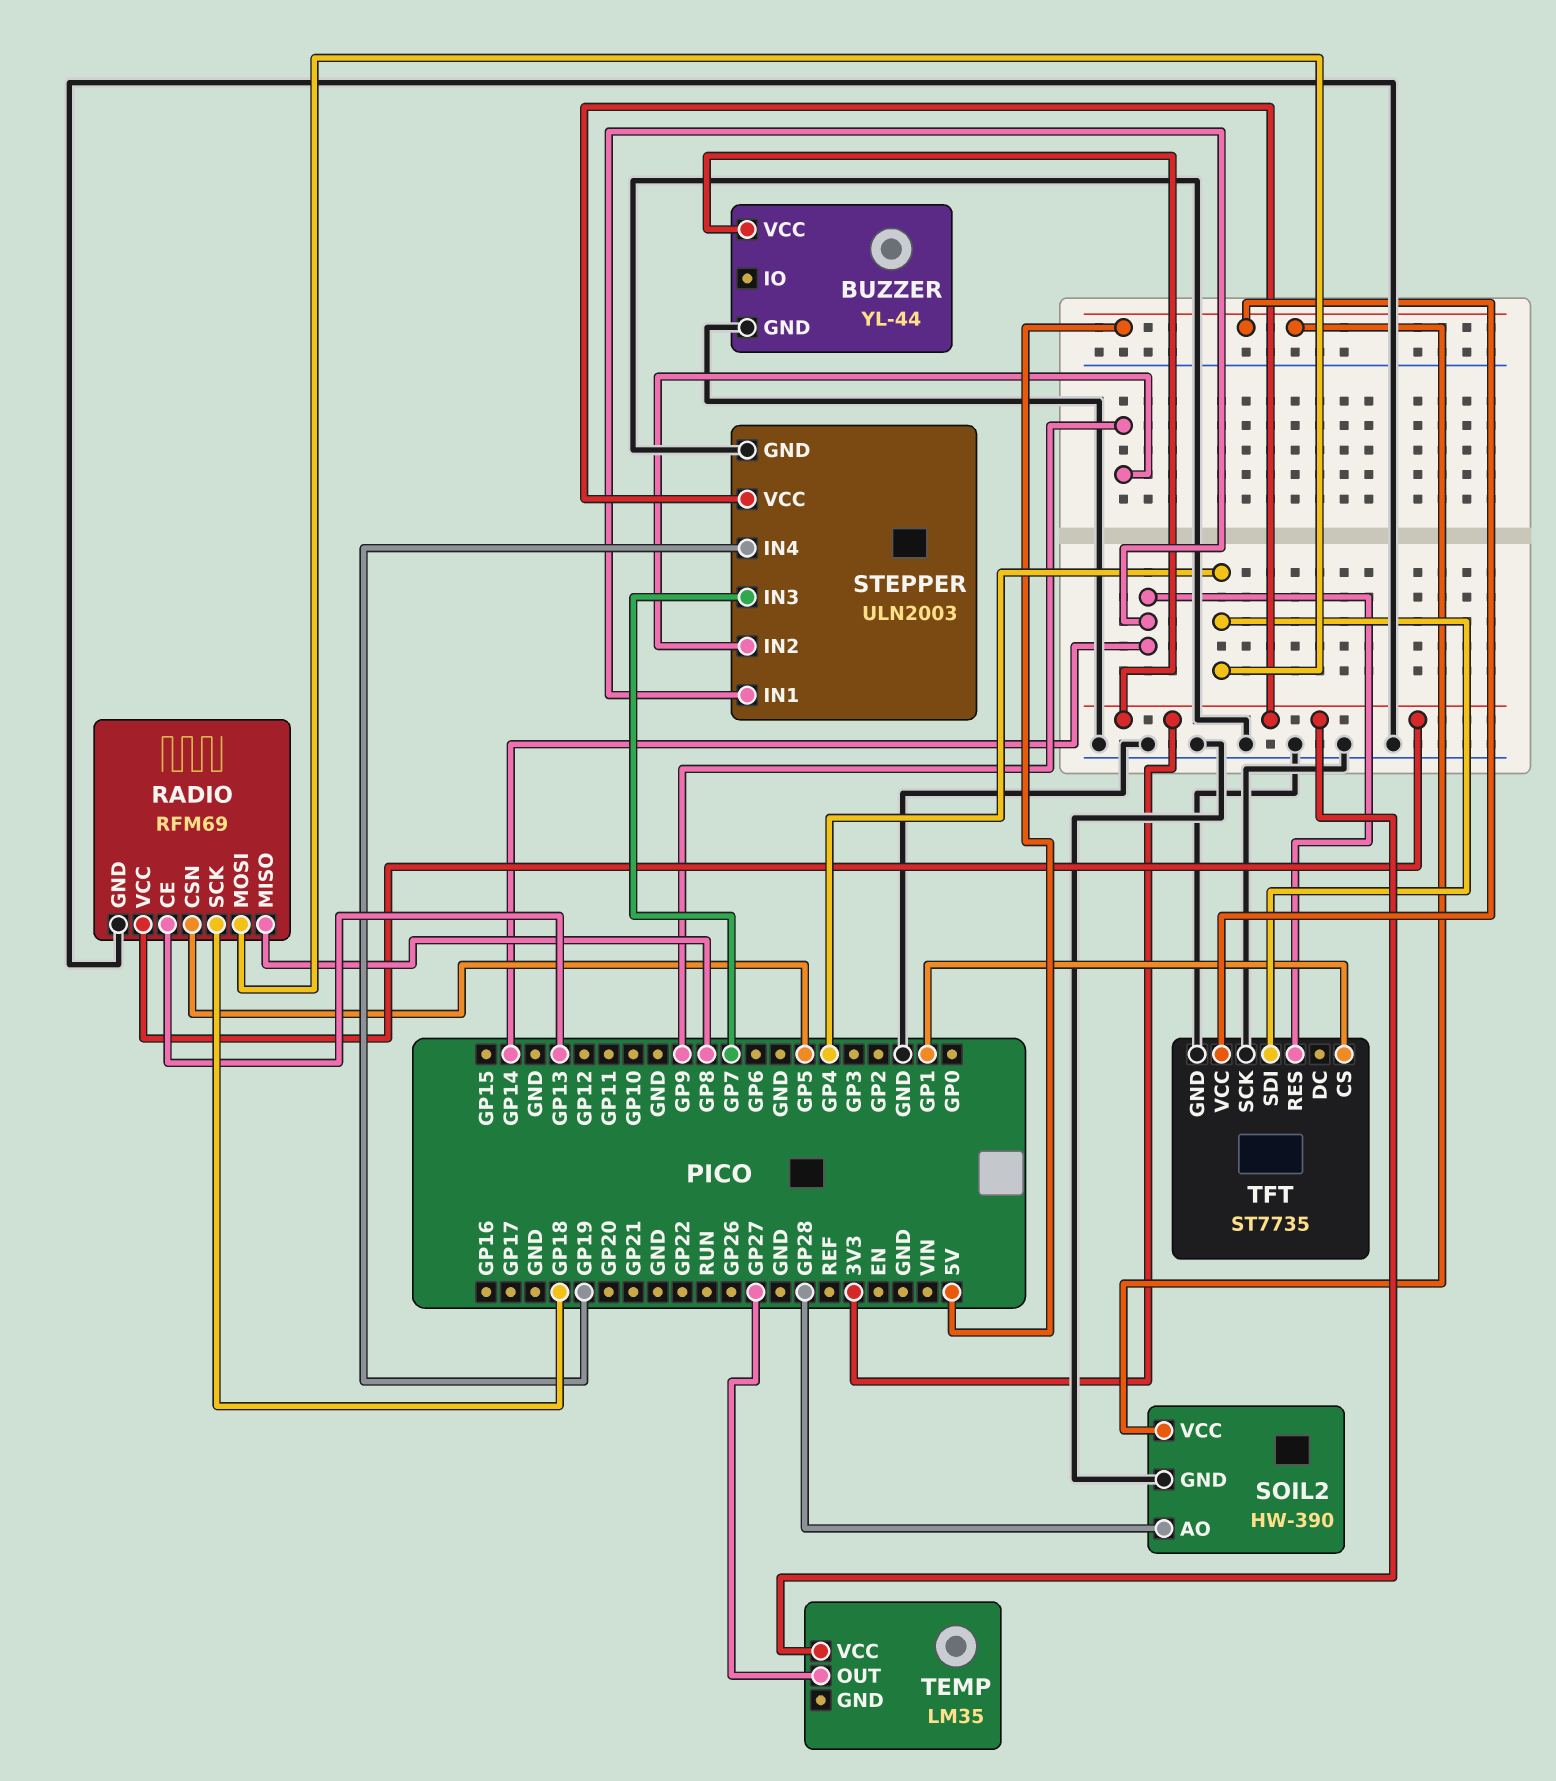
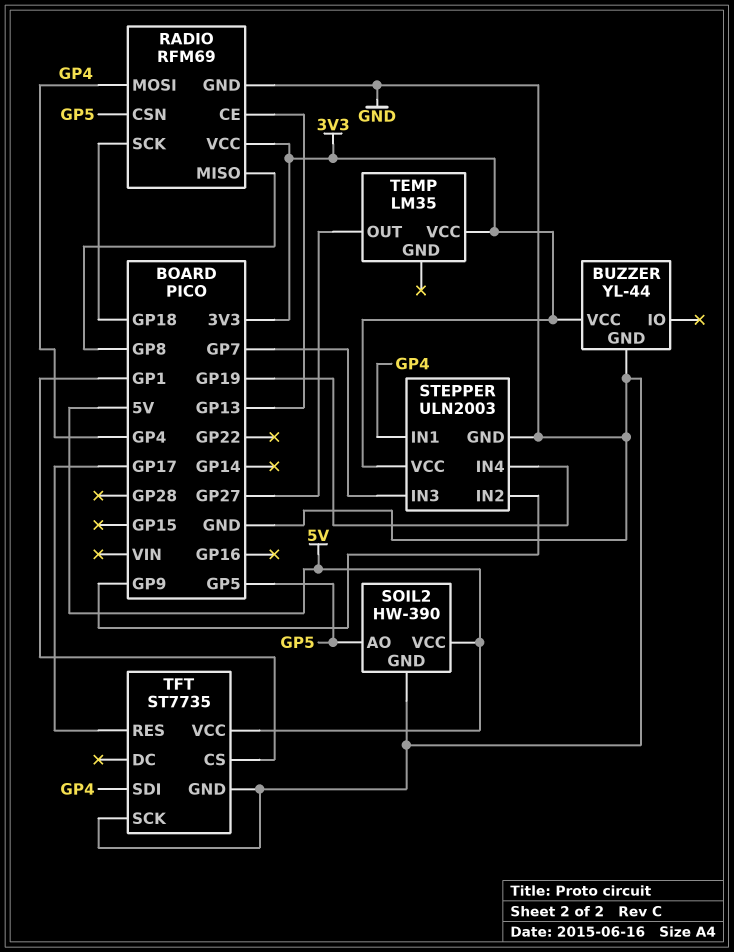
SOIL2 pin AO: GP28 -> GP5
STEPPER pin IN1: GP14 -> GP4
TFT pin RES: GP14 -> GP17

